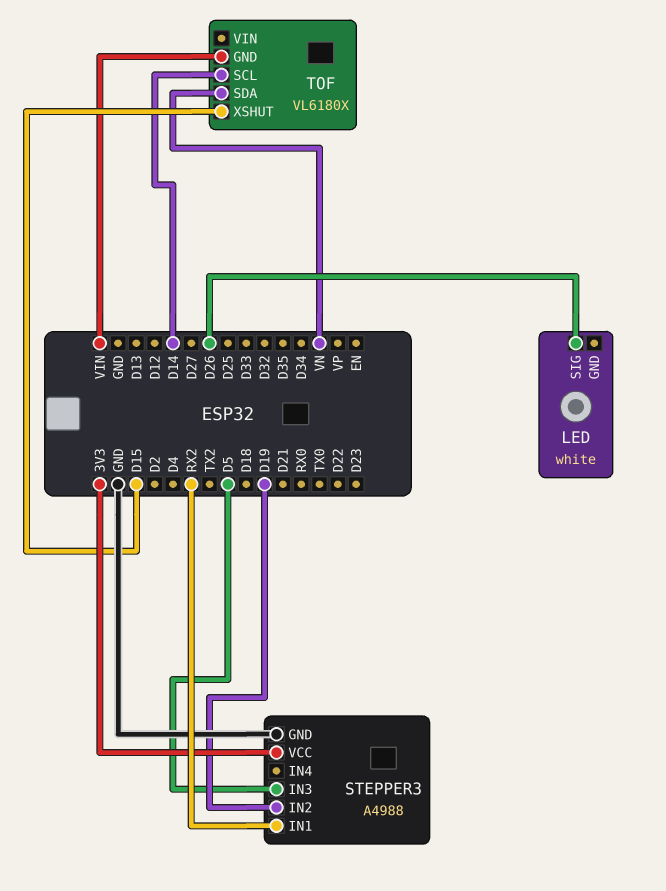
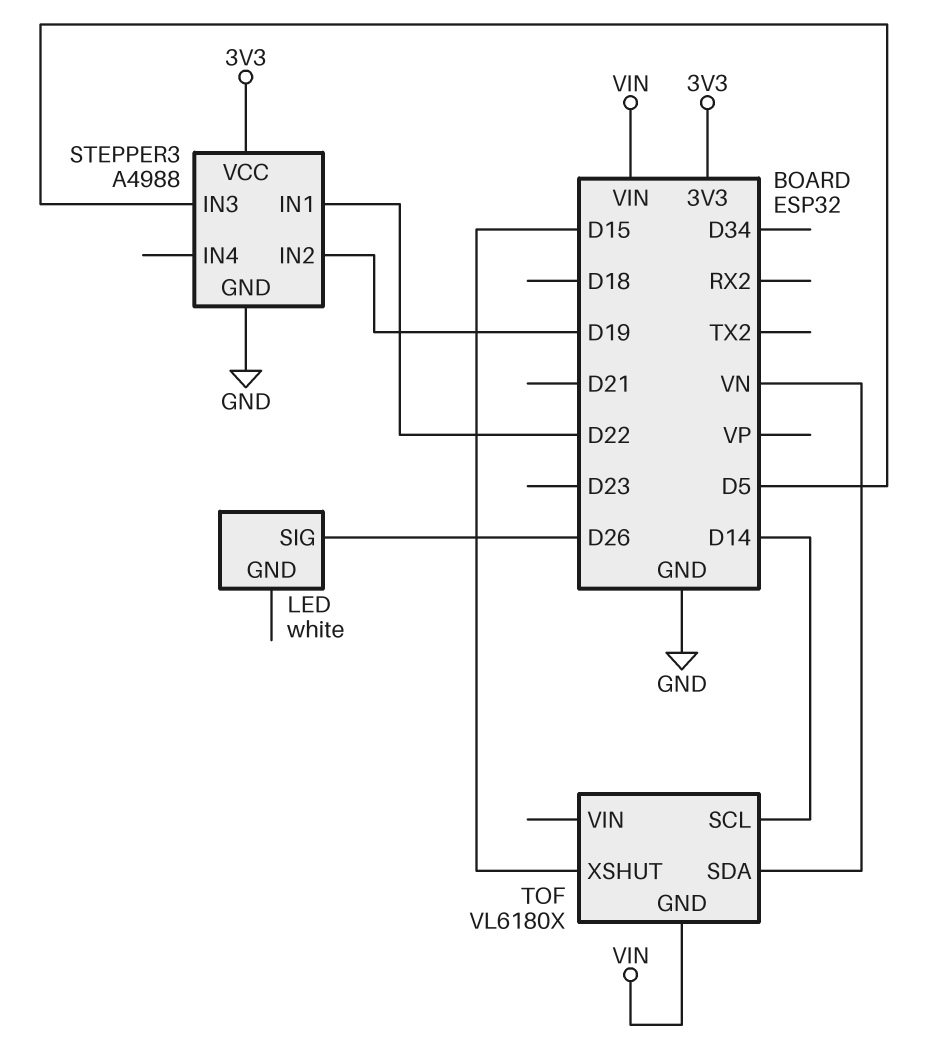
STEPPER3 pin IN1: RX2 -> D22

